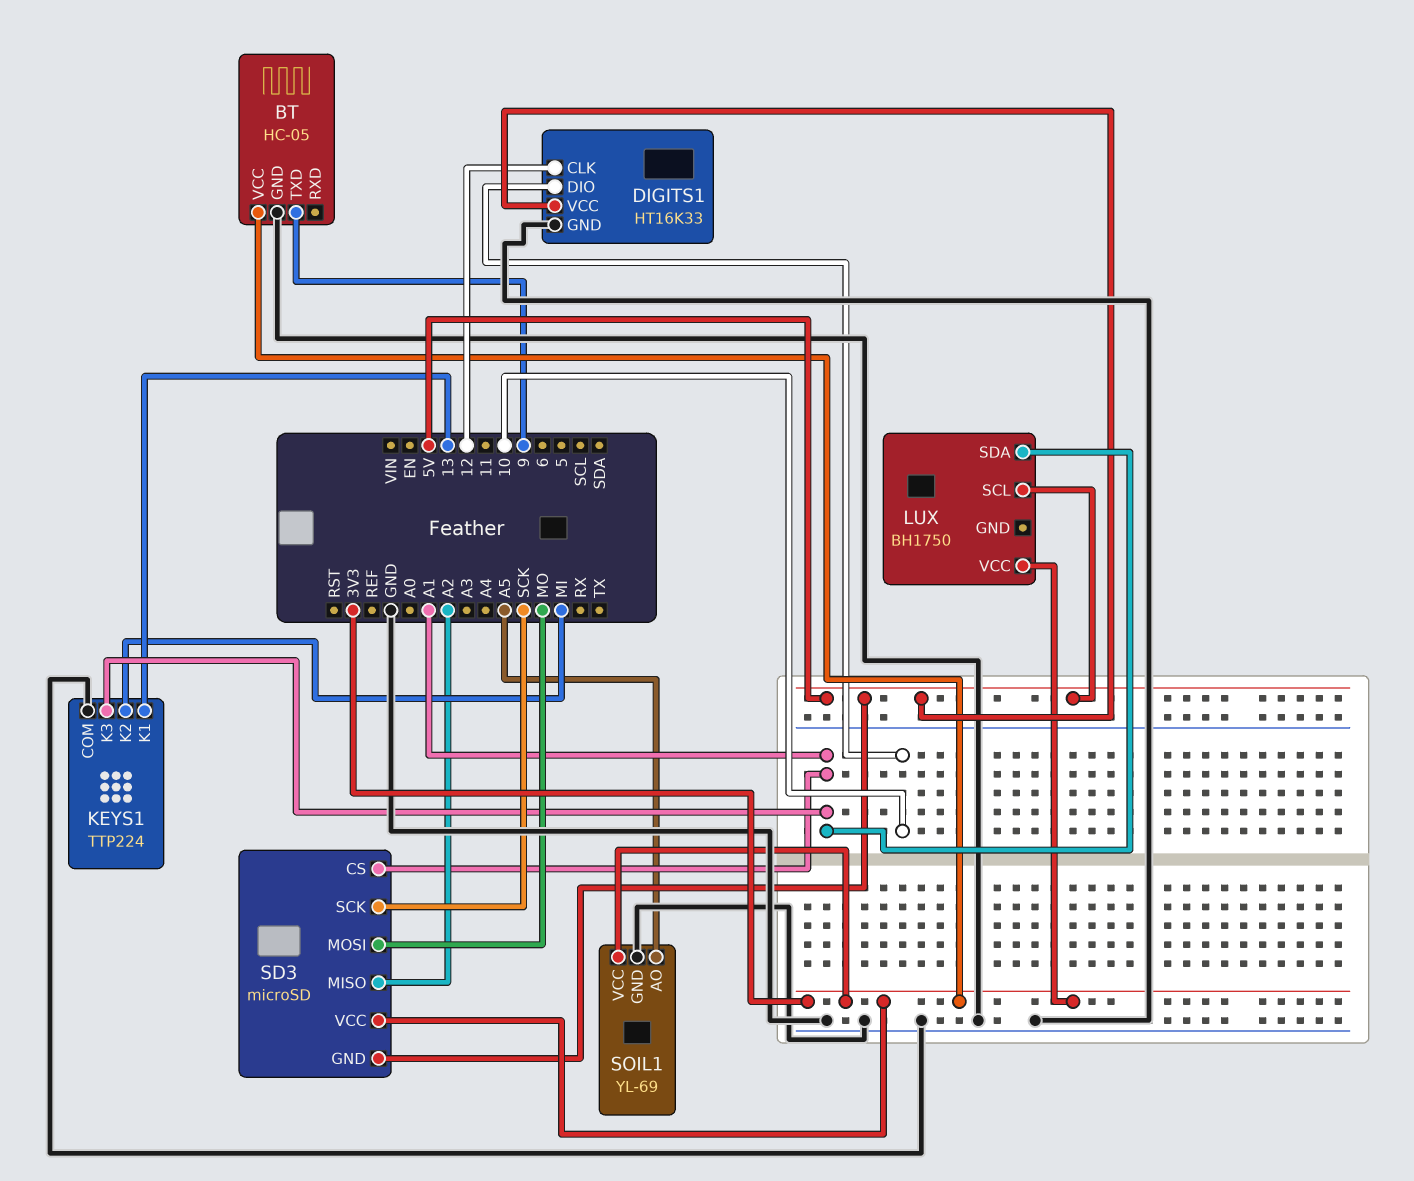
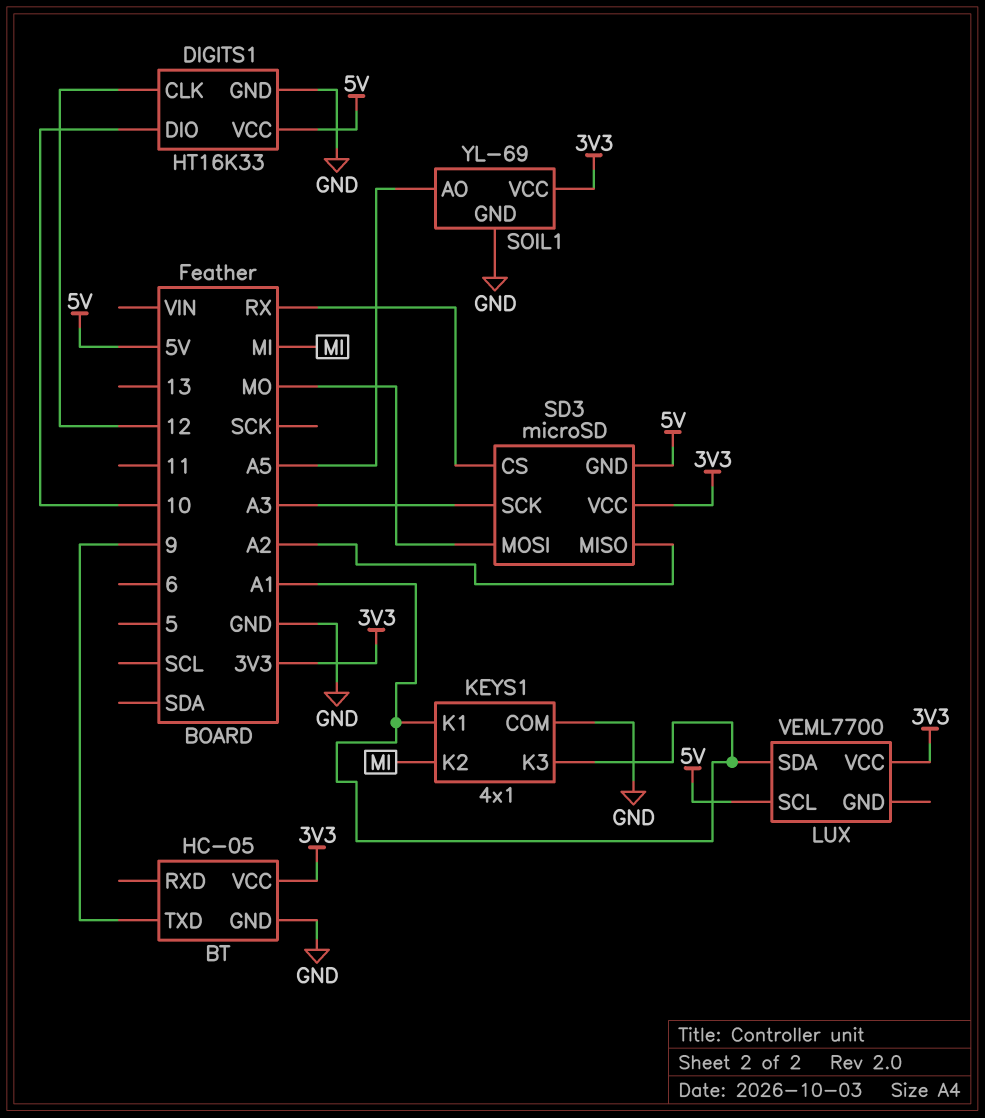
KEYS1: TTP224 -> 4x1
KEYS1 pin K1: 13 -> A1
LUX: BH1750 -> VEML7700
SD3 pin CS: A1 -> RX
SD3 pin SCK: SCK -> A3

